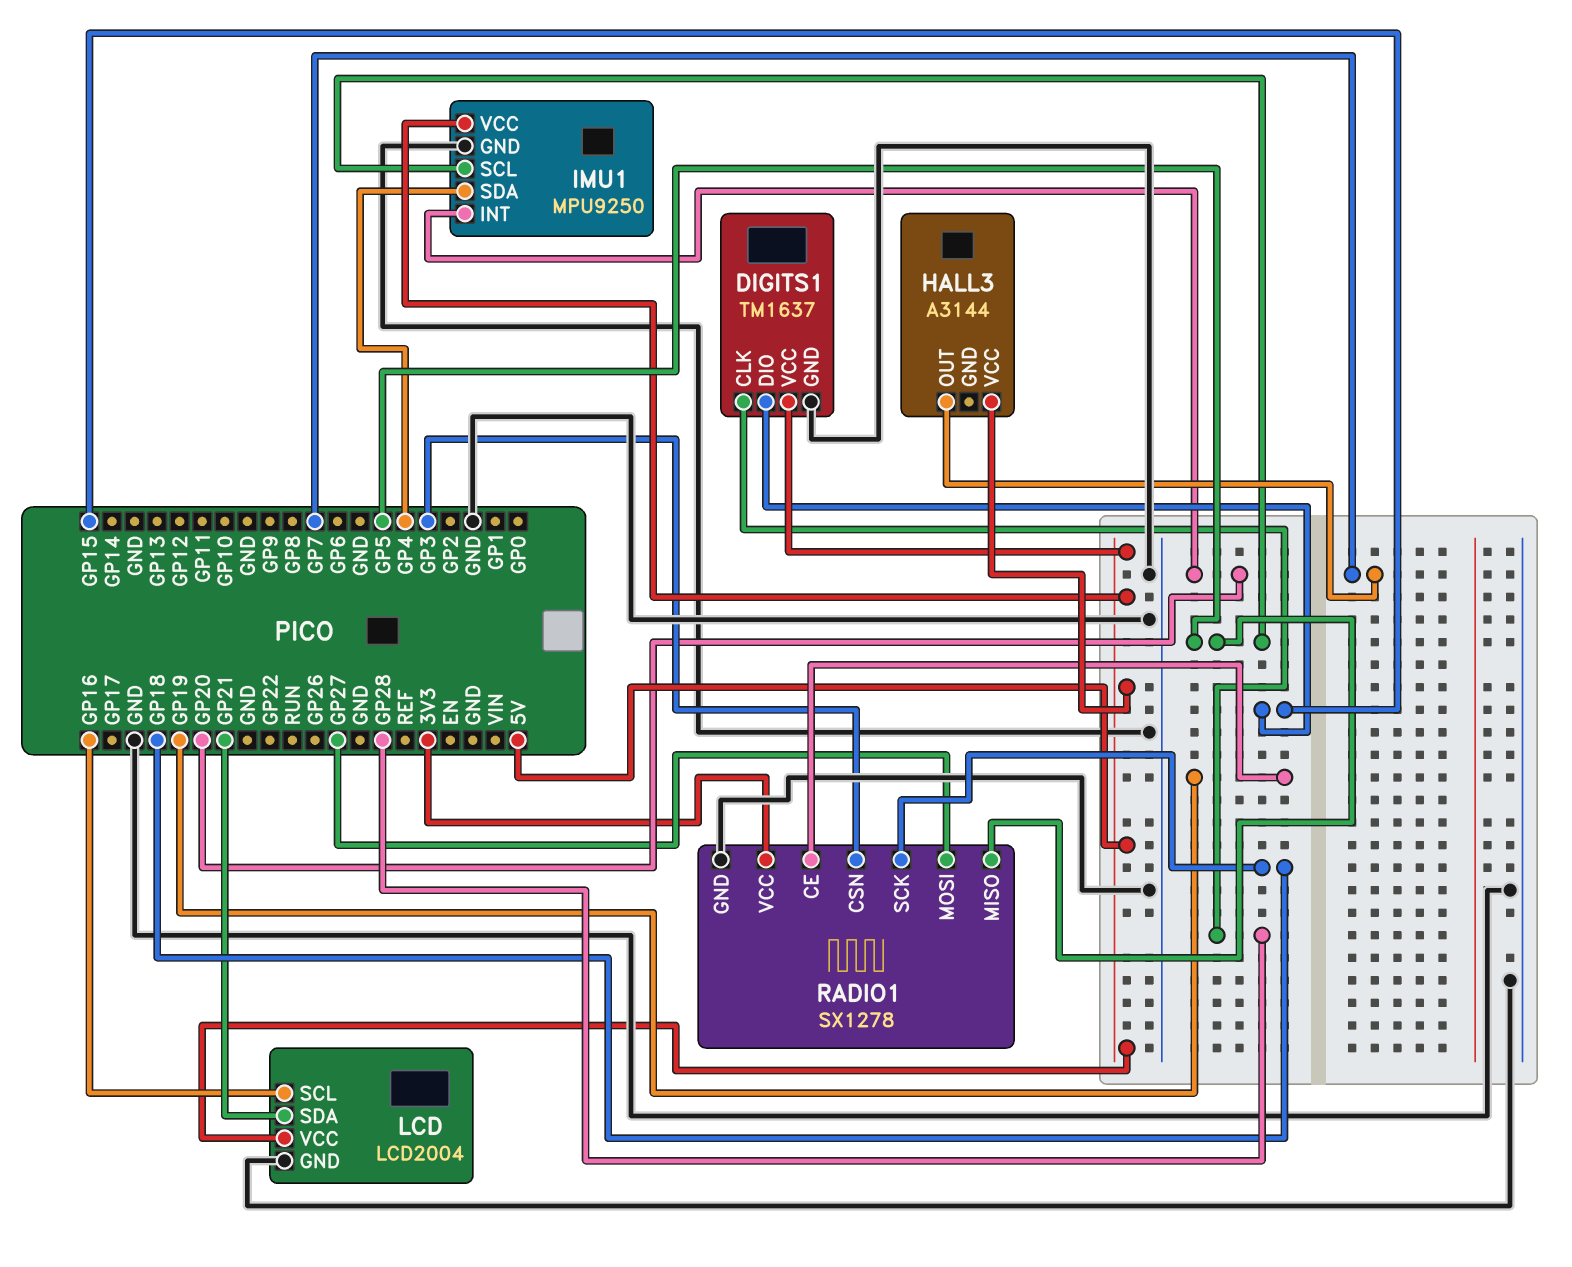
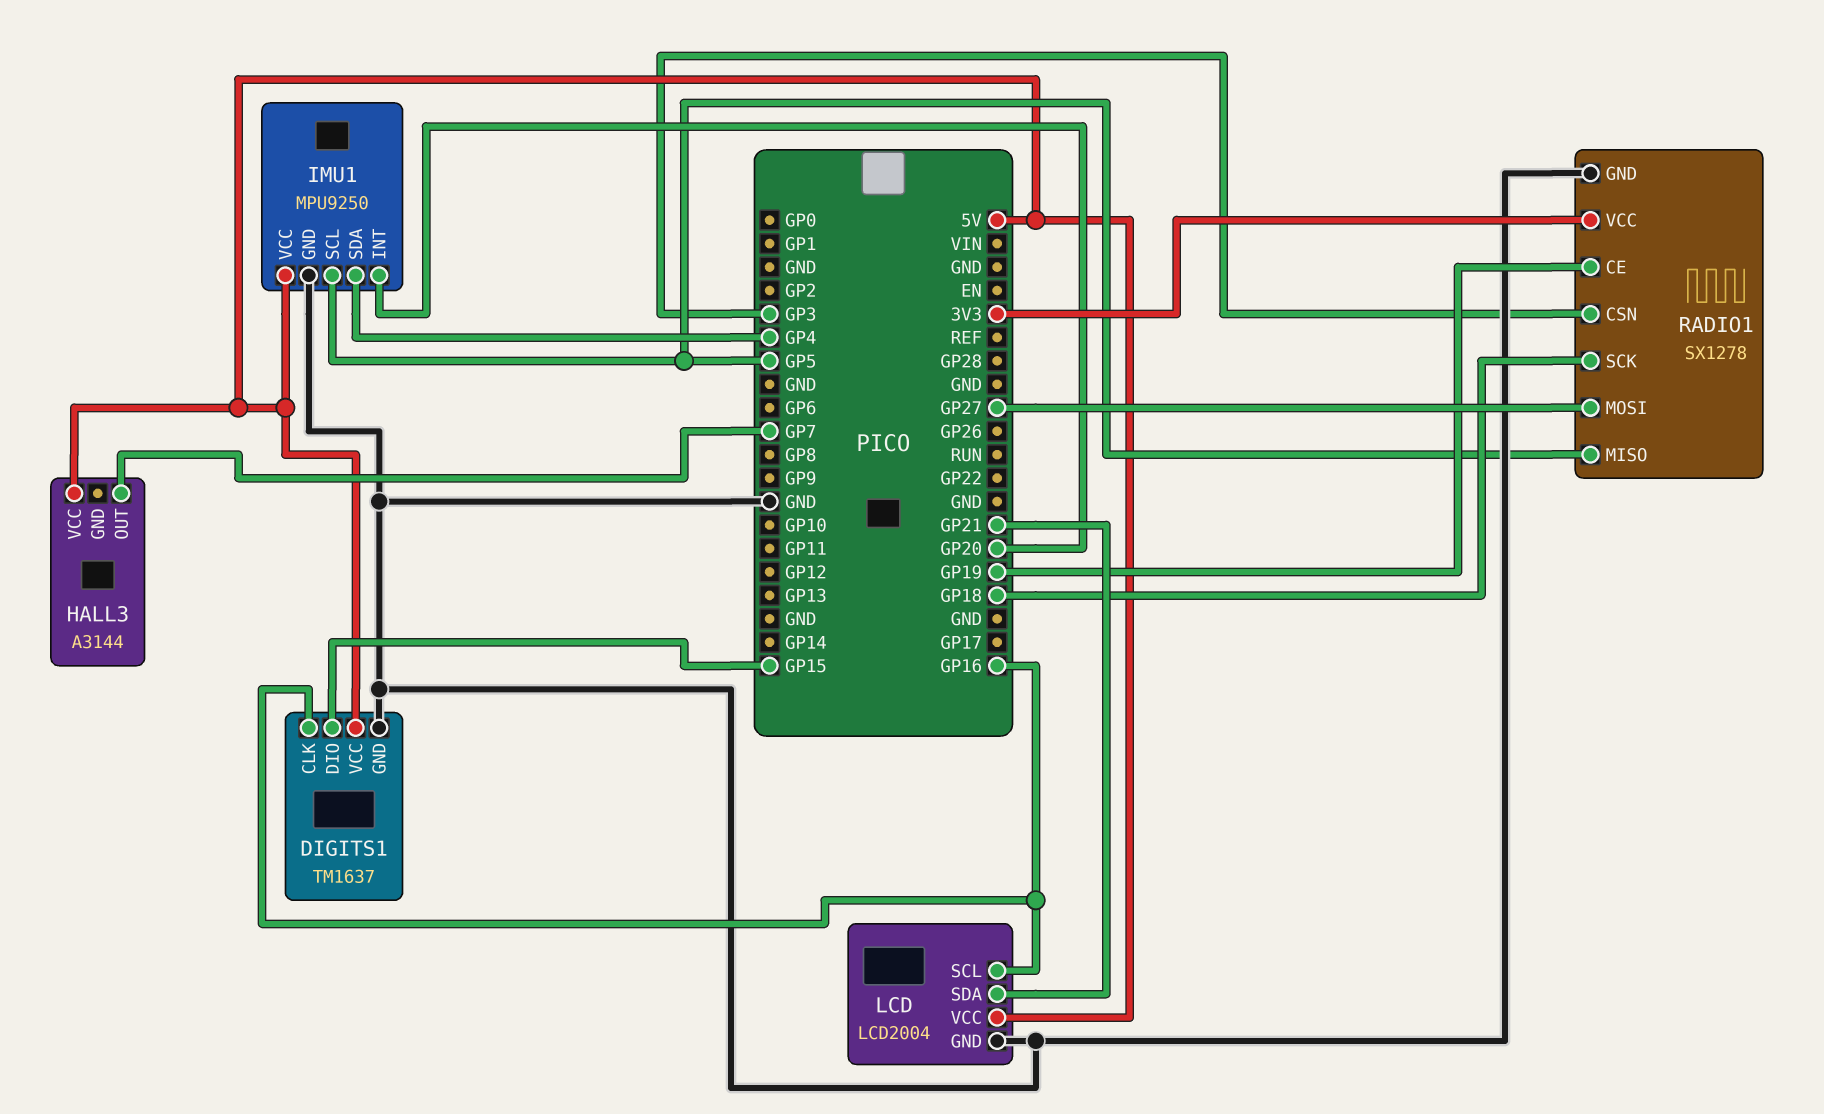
DIGITS1 pin CLK: GP28 -> GP16

